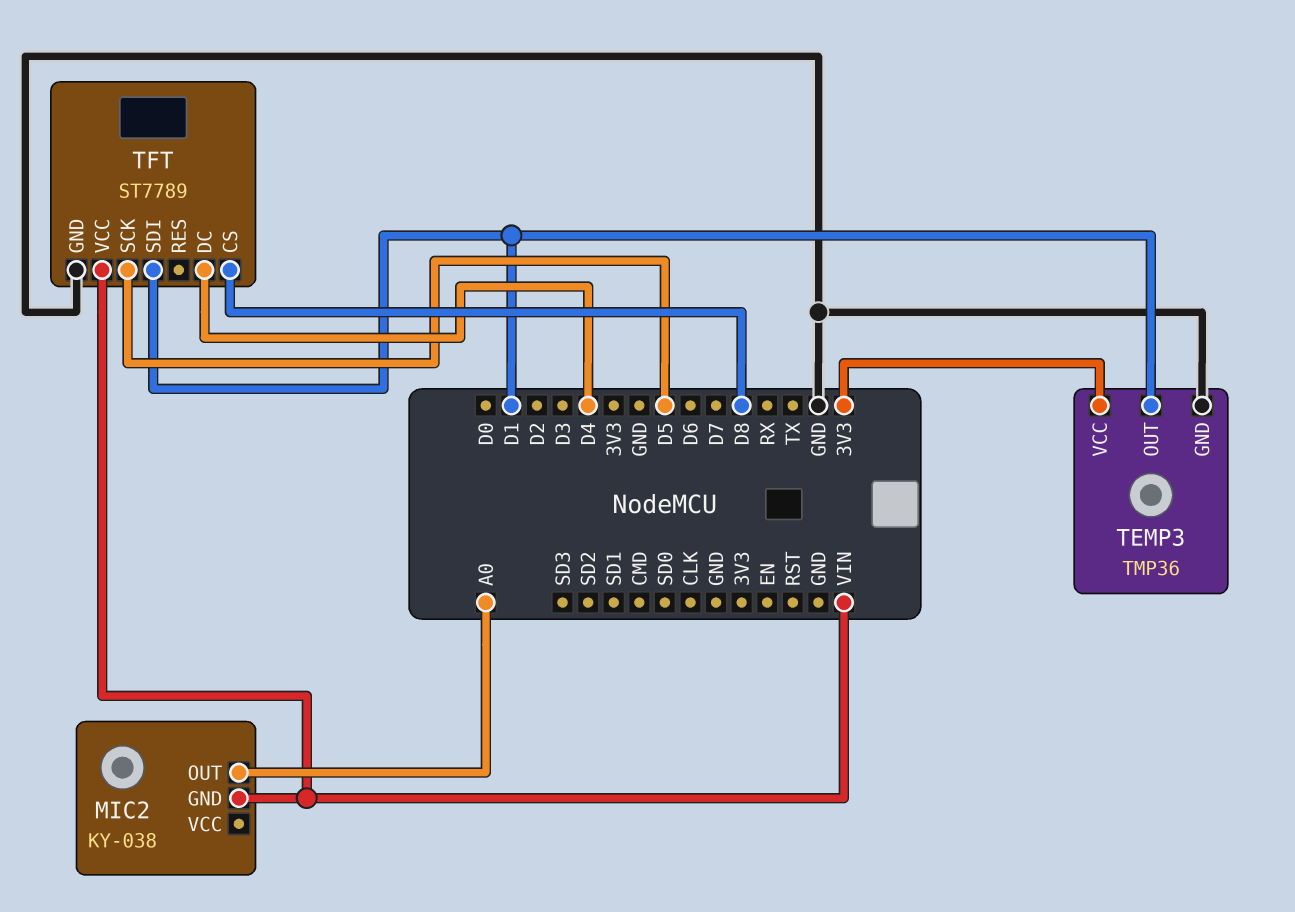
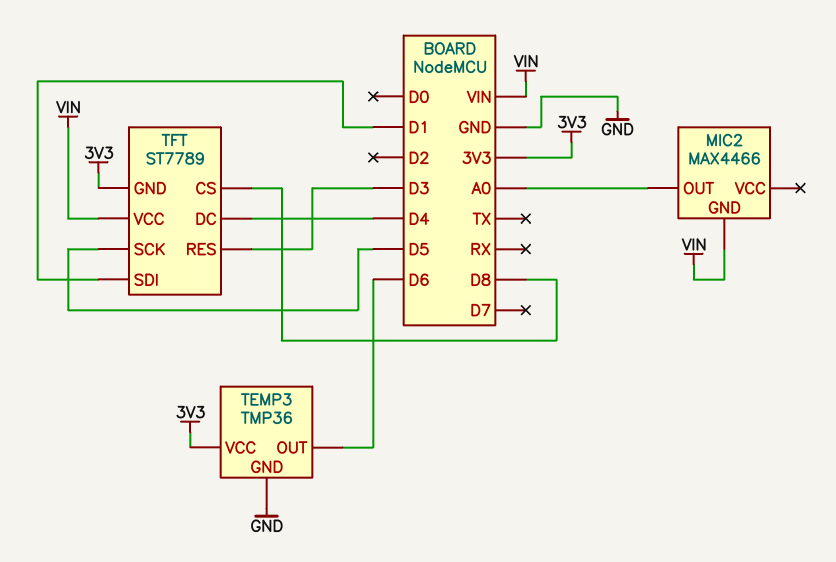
MIC2: KY-038 -> MAX4466
TEMP3 pin OUT: D1 -> D6
TFT pin GND: GND -> 3V3
TFT pin RES: none -> D3

